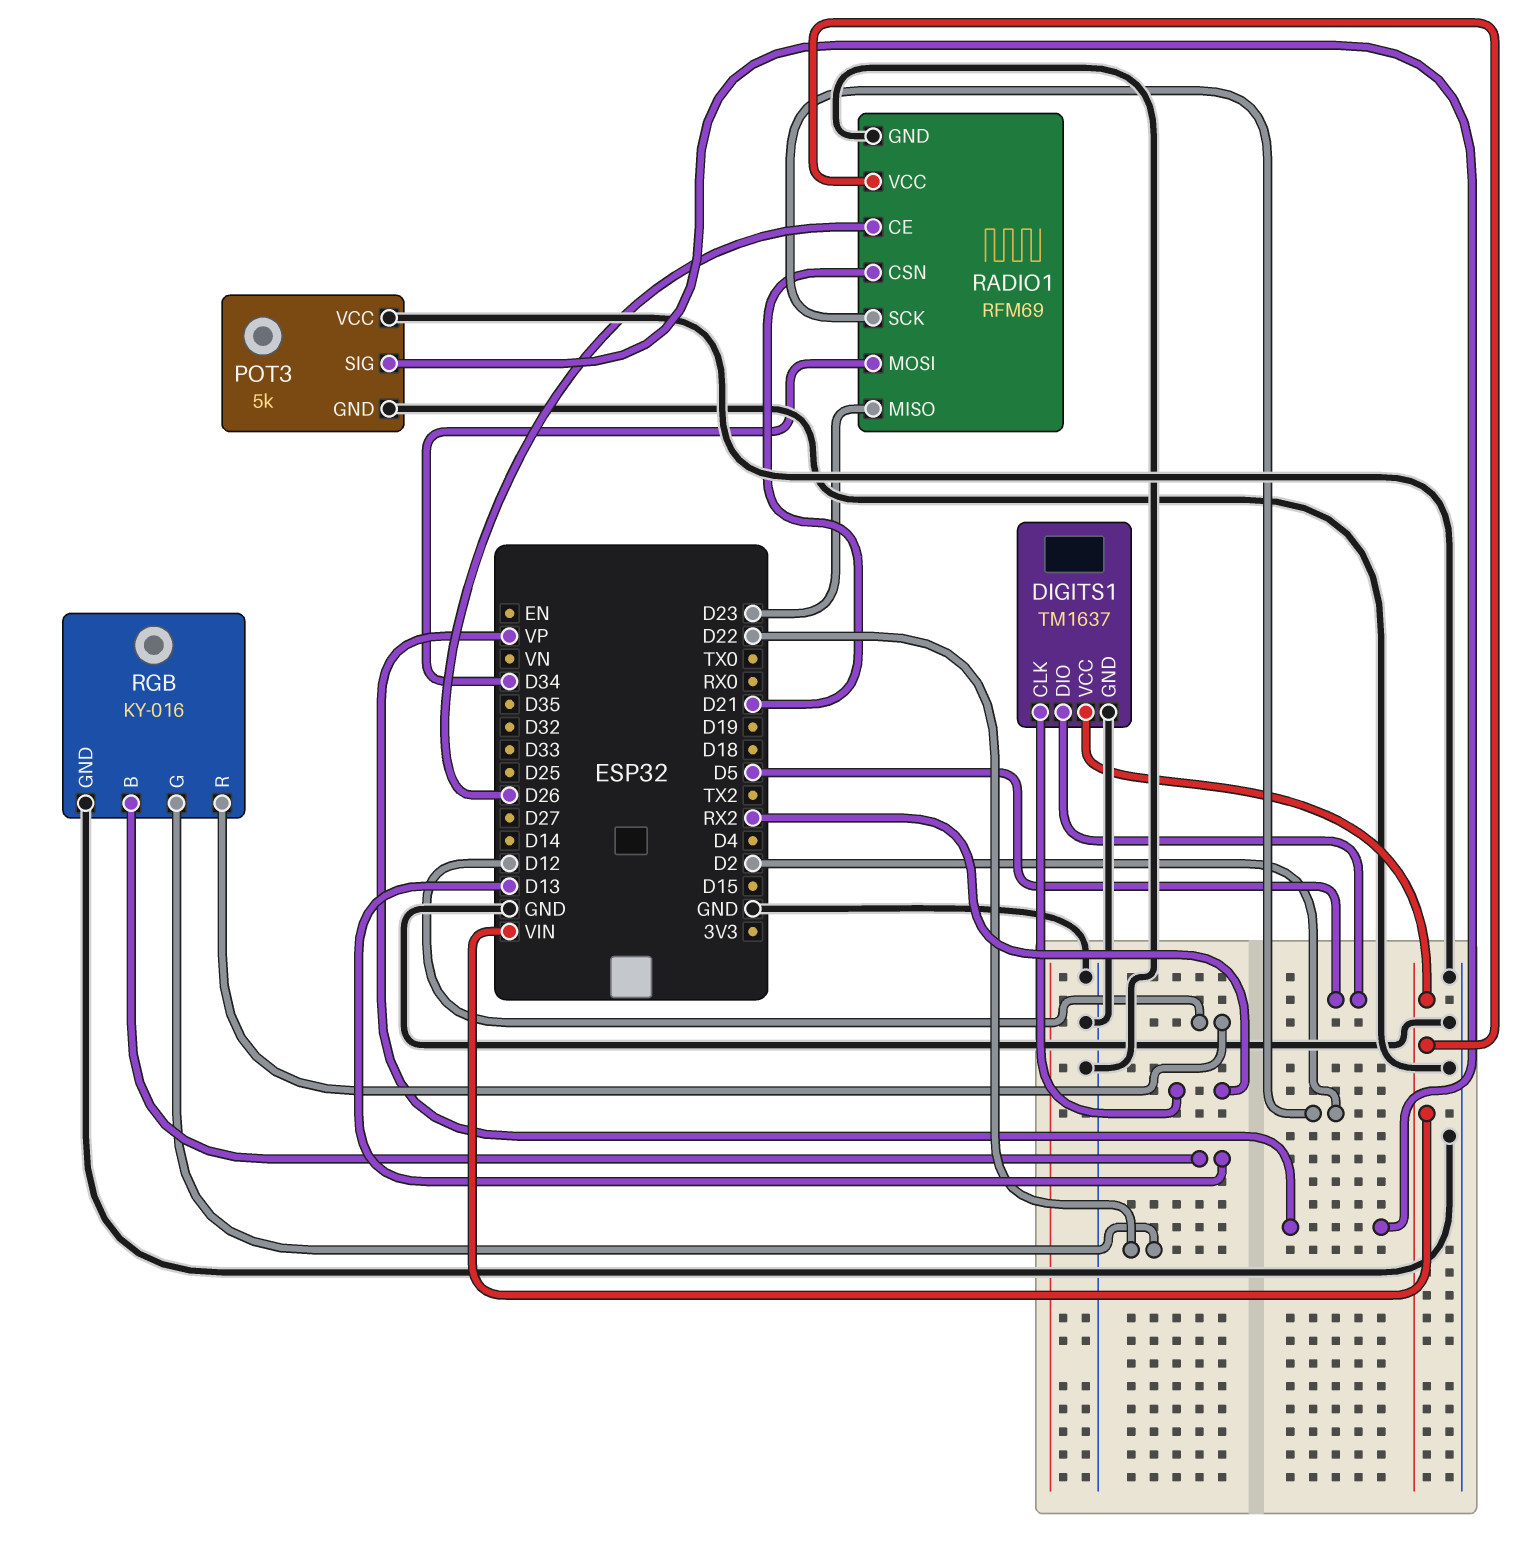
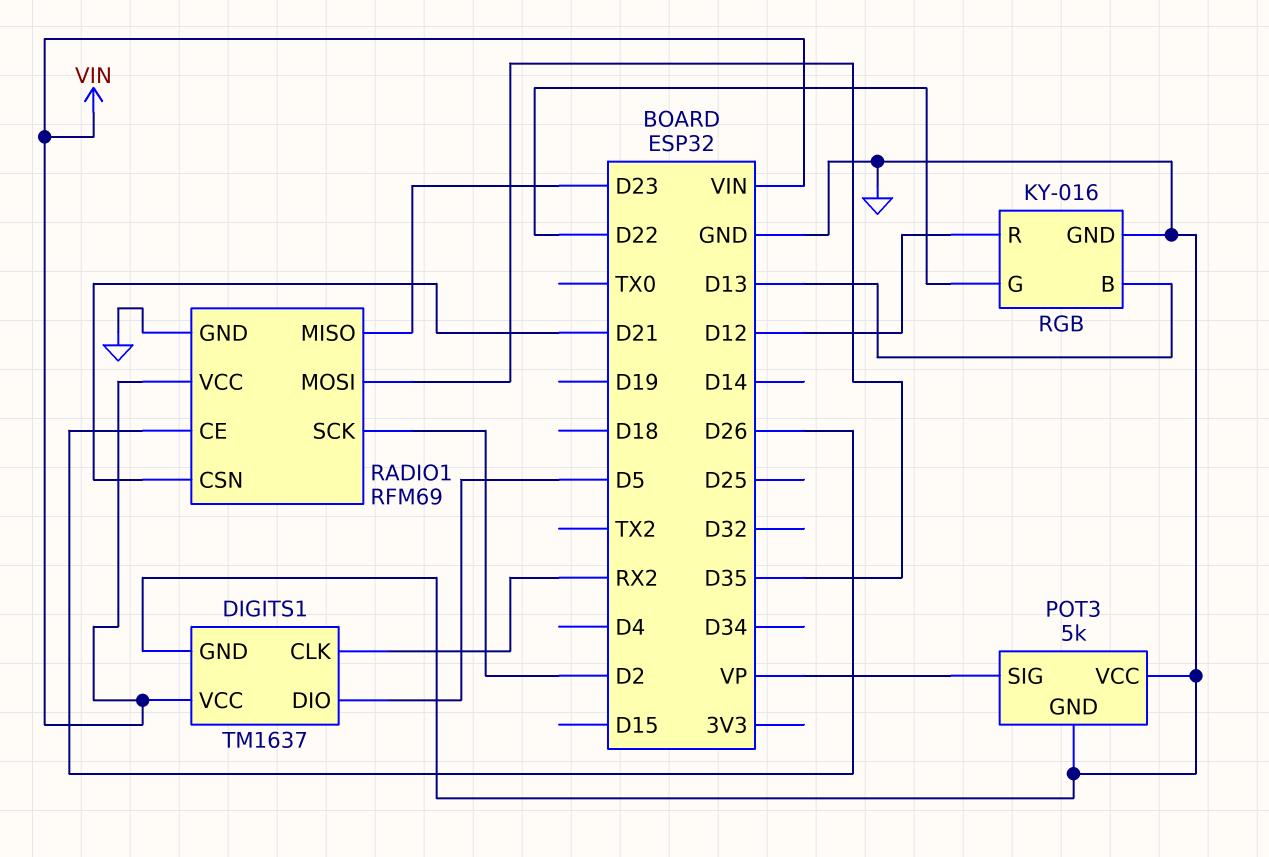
RADIO1 pin MOSI: D34 -> D35

